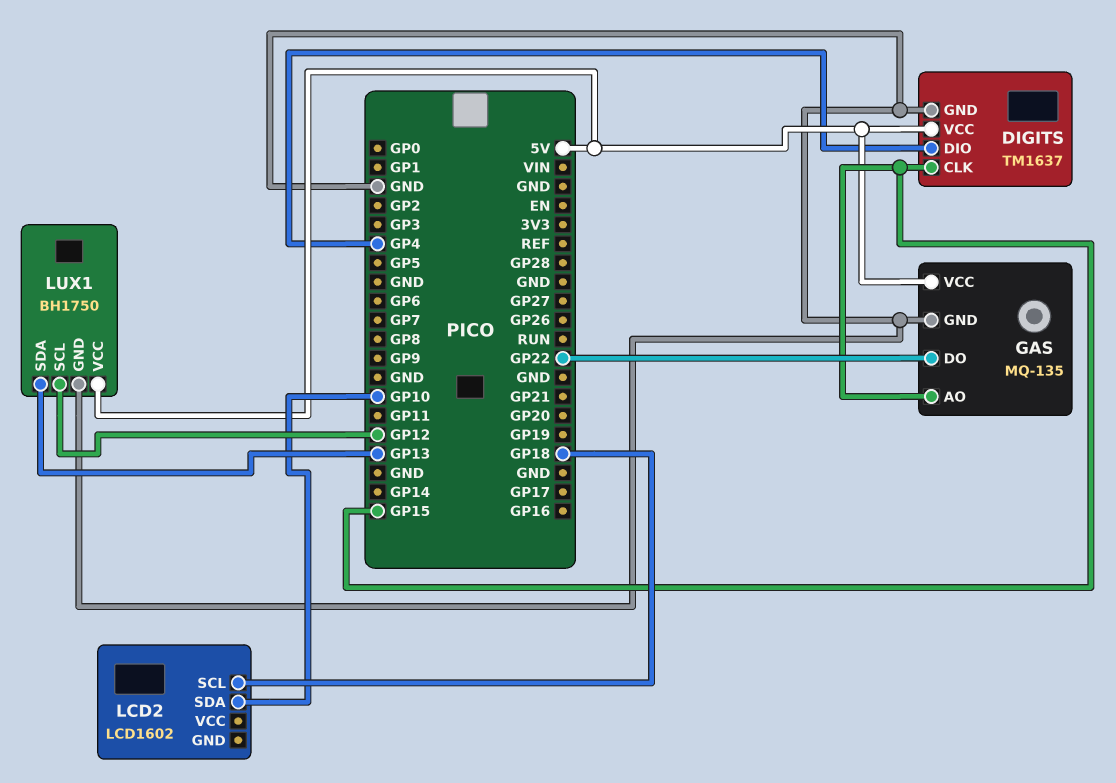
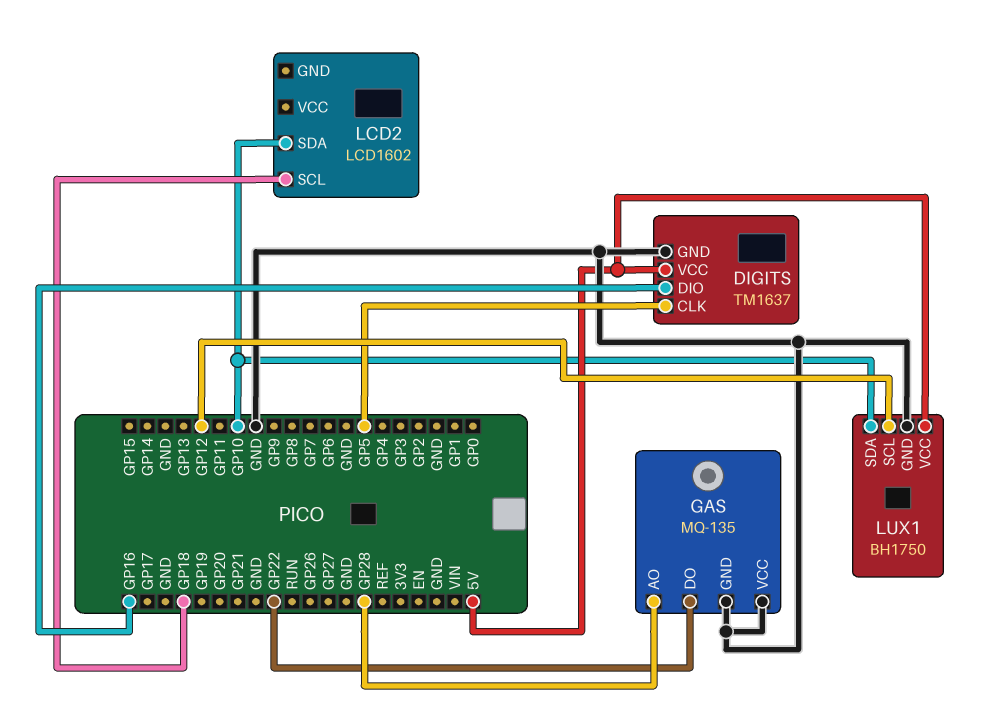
DIGITS pin CLK: GP15 -> GP5
DIGITS pin DIO: GP4 -> GP16
GAS pin AO: GP15 -> GP28
GAS pin VCC: 5V -> GND
LUX1 pin SDA: GP13 -> GP10

